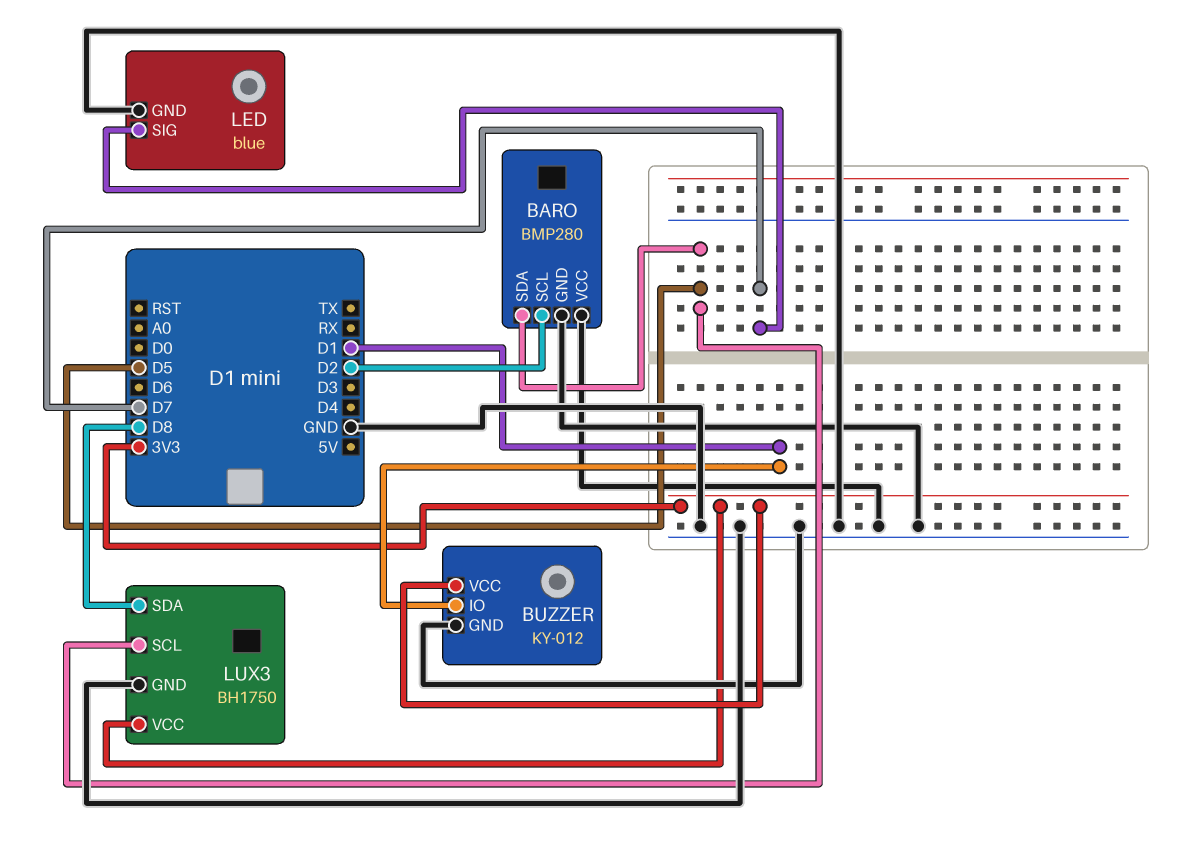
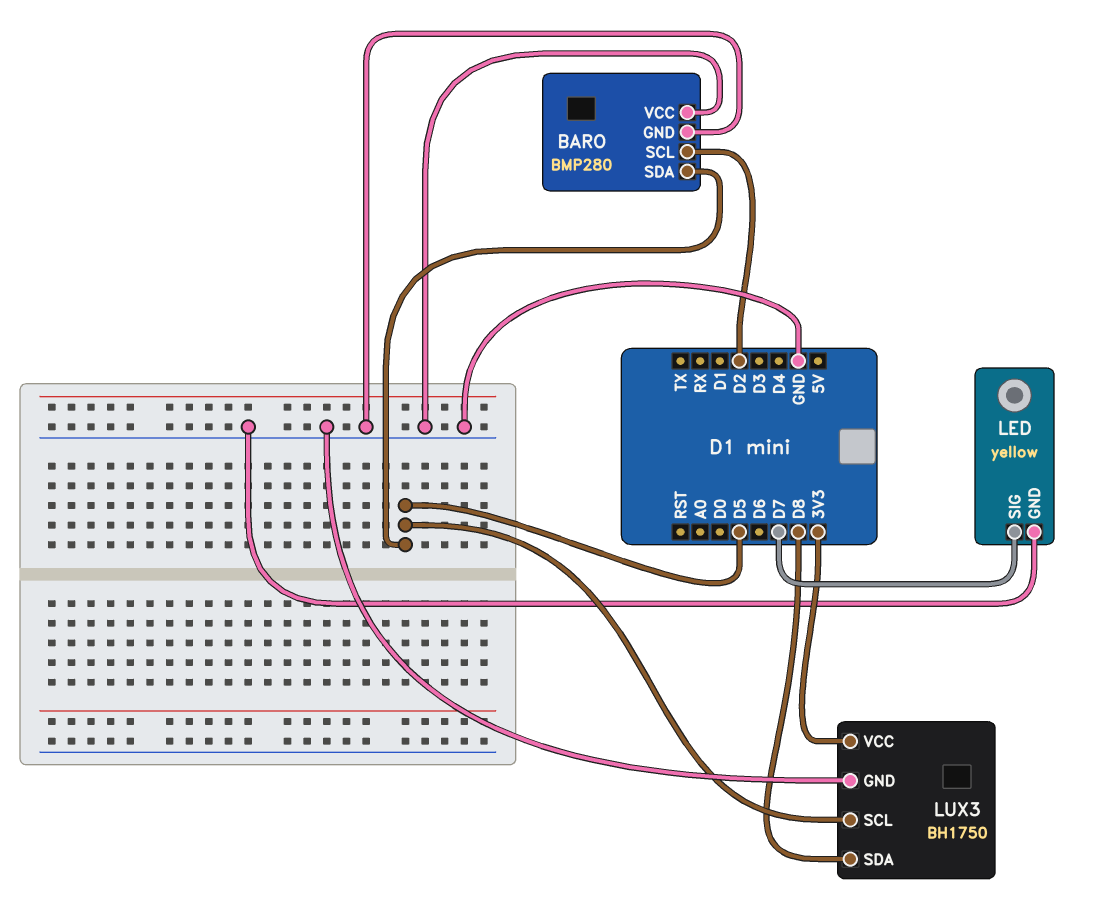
BUZZER: KY-012 -> none
BUZZER pin GND: GND -> none
BUZZER pin IO: D1 -> none
BUZZER pin VCC: 3V3 -> none
LED: blue -> yellow

